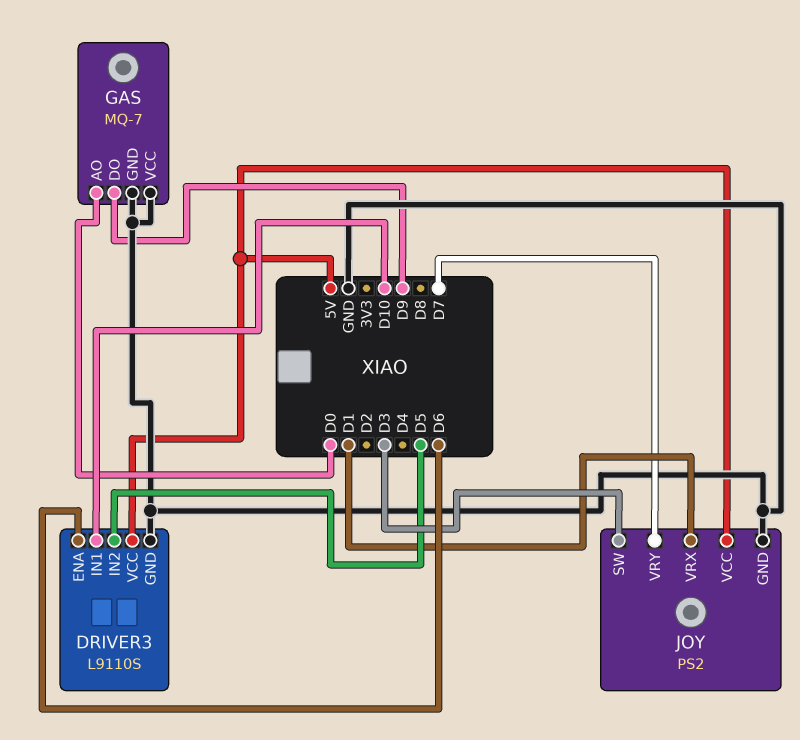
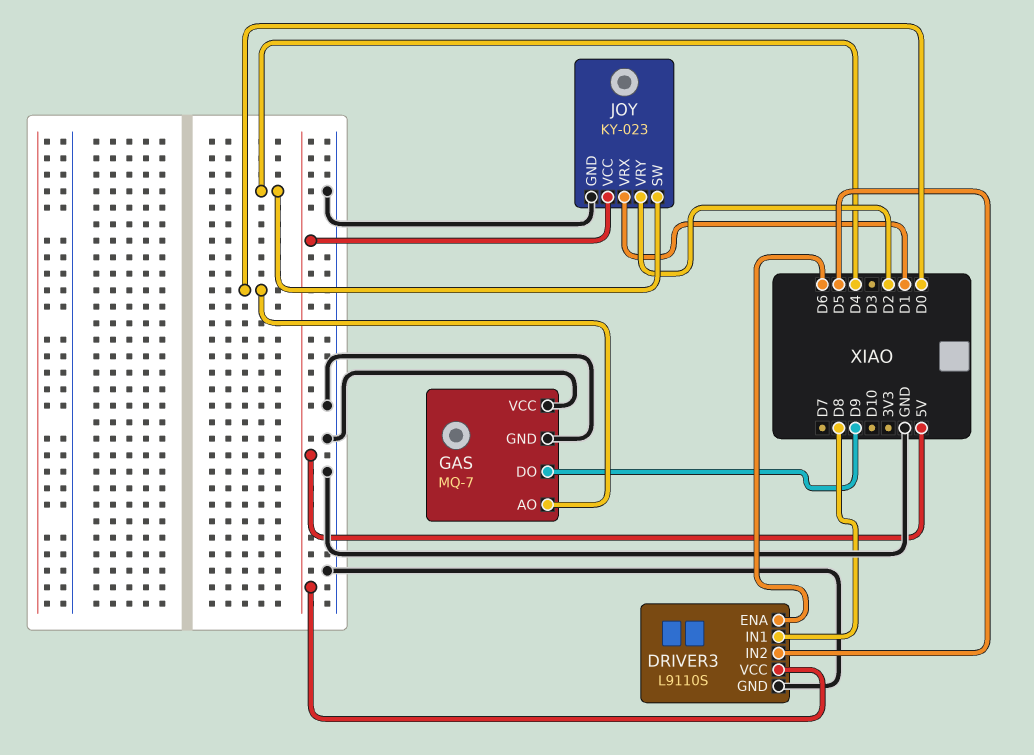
DRIVER3 pin IN1: D10 -> D8
JOY: PS2 -> KY-023
JOY pin SW: D3 -> D4
JOY pin VRY: D7 -> D2

